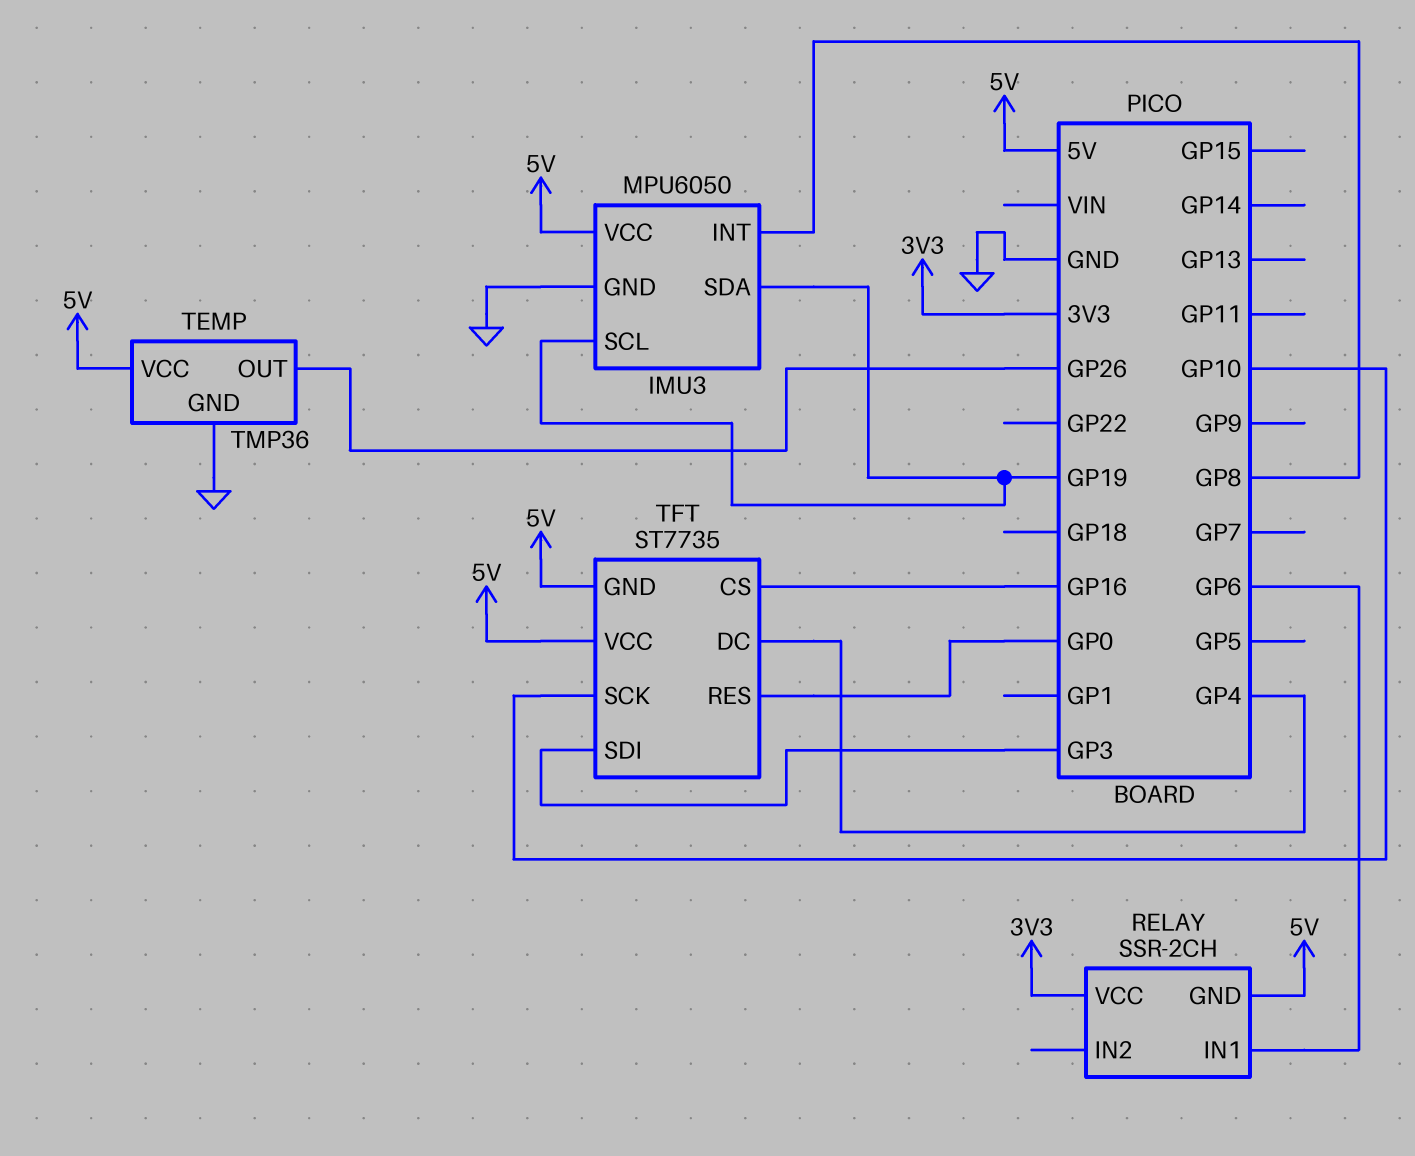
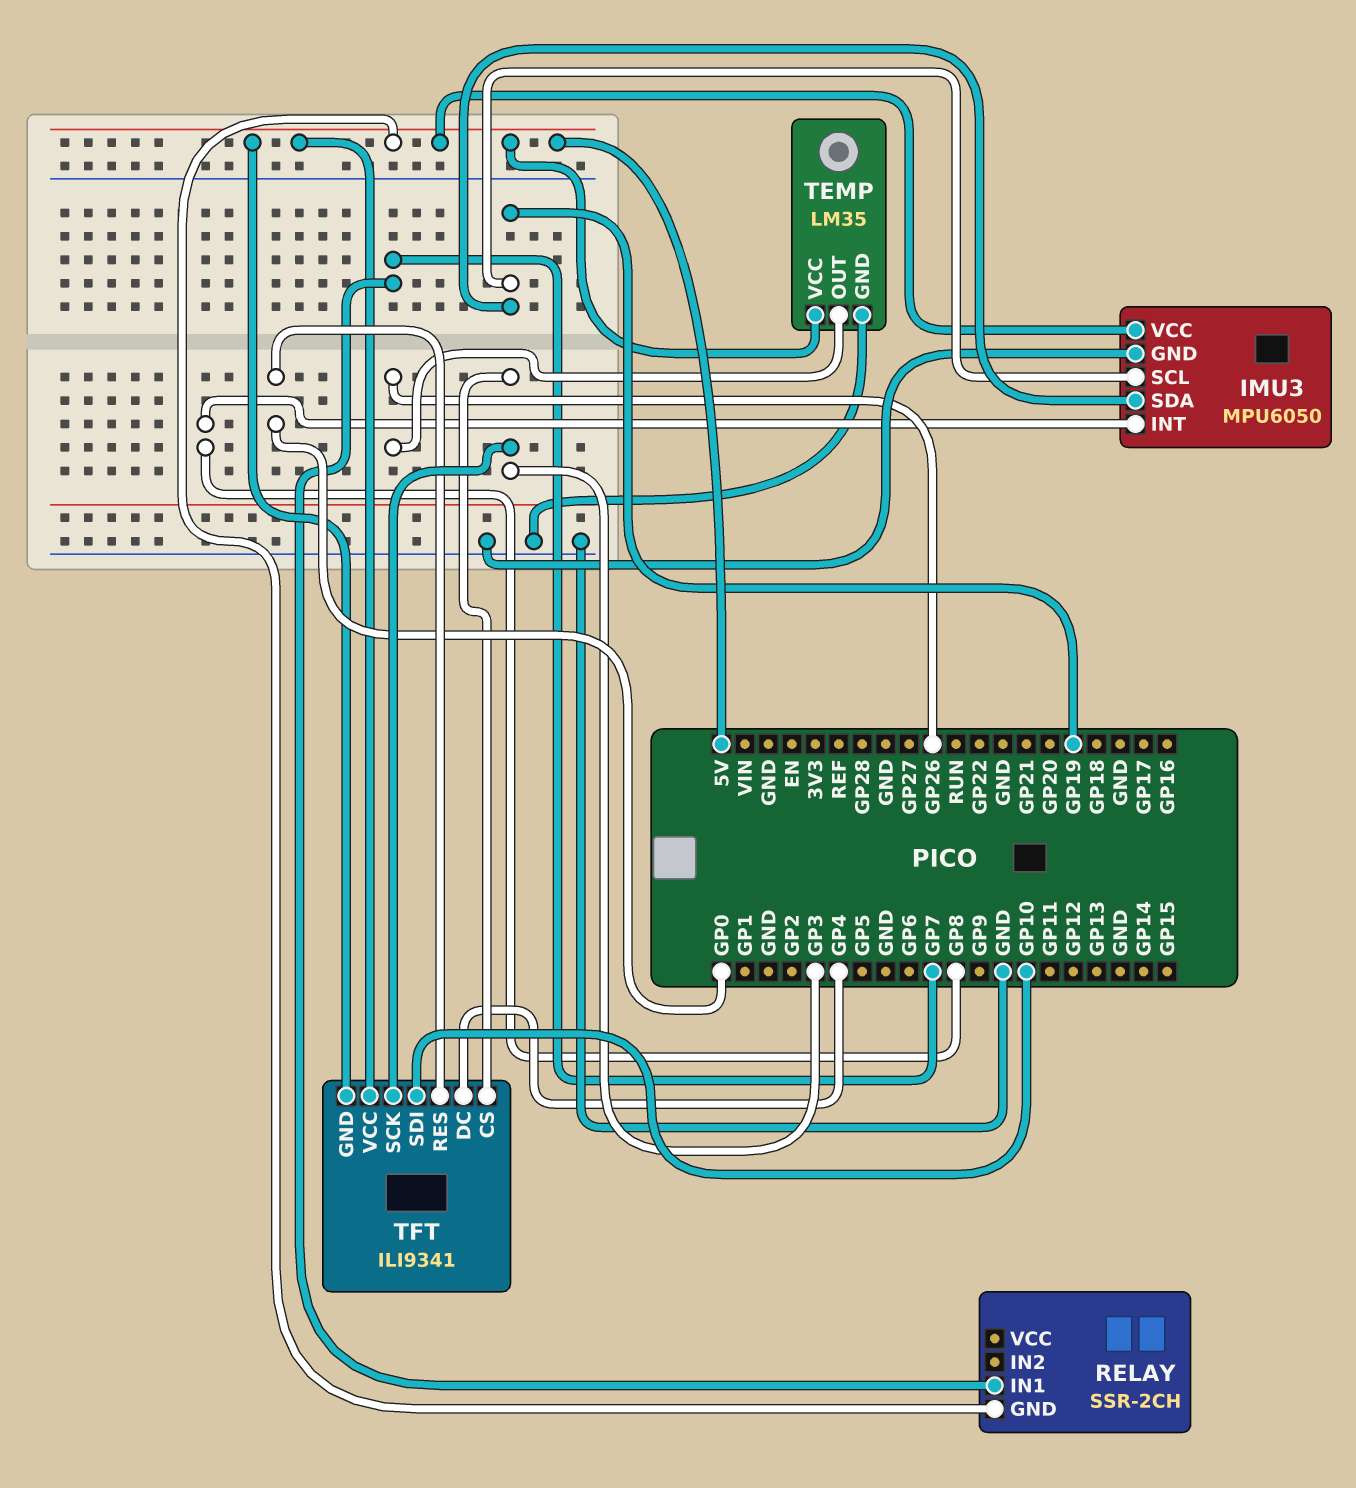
RELAY pin IN1: GP6 -> GP7
RELAY pin VCC: 3V3 -> none
TEMP: TMP36 -> LM35
TFT: ST7735 -> ILI9341
TFT pin CS: GP16 -> GP3
TFT pin SCK: GP10 -> GP3
TFT pin SDI: GP3 -> GP10

